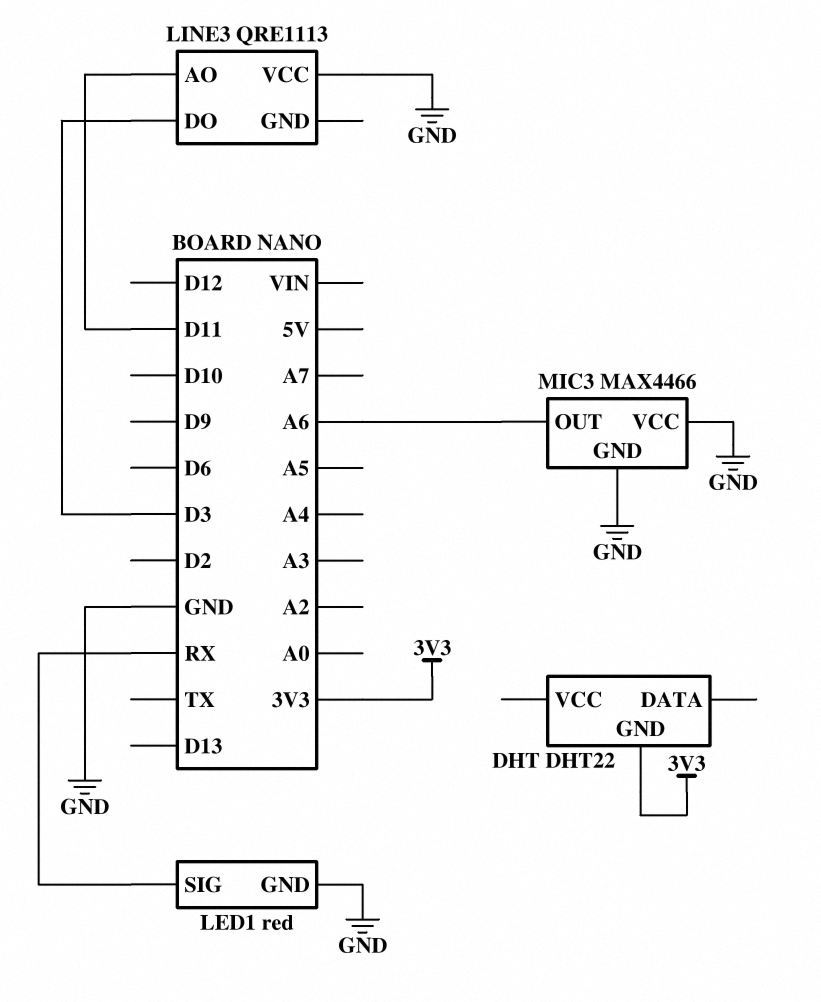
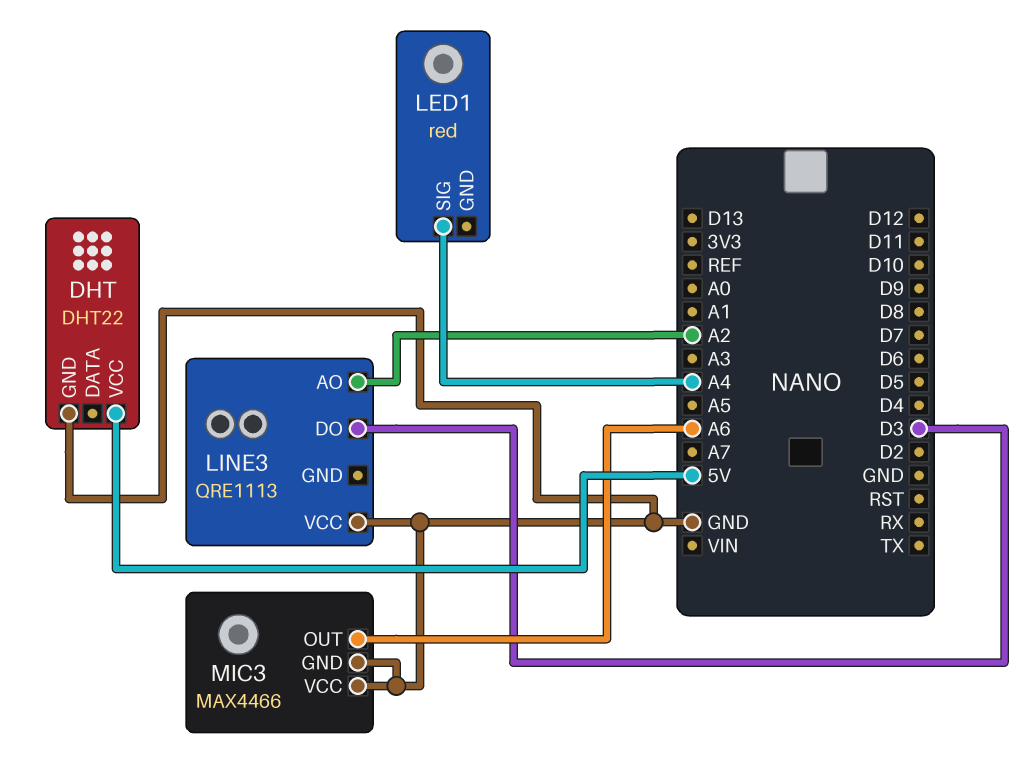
DHT pin GND: 3V3 -> GND
DHT pin VCC: none -> 5V
LED1 pin GND: GND -> none
LED1 pin SIG: RX -> A4
LINE3 pin AO: D11 -> A2

